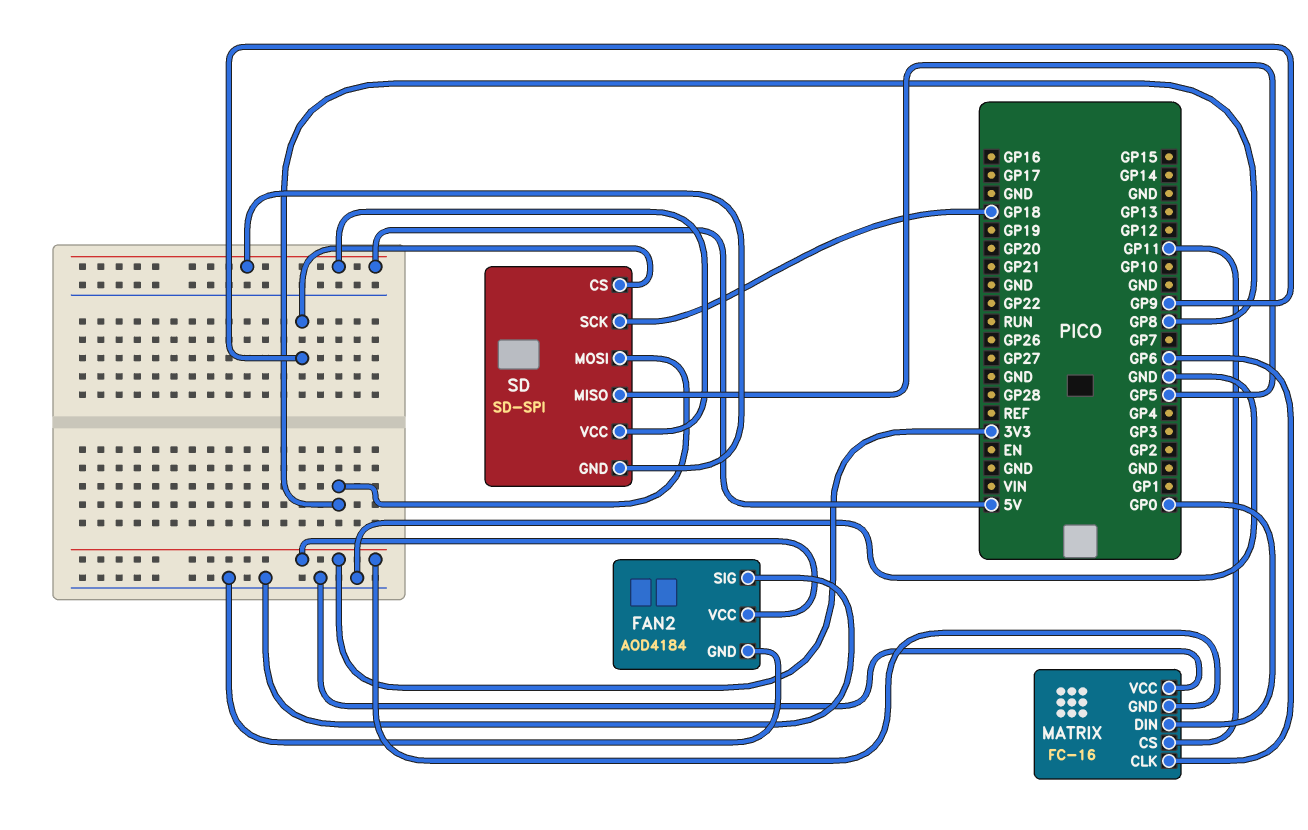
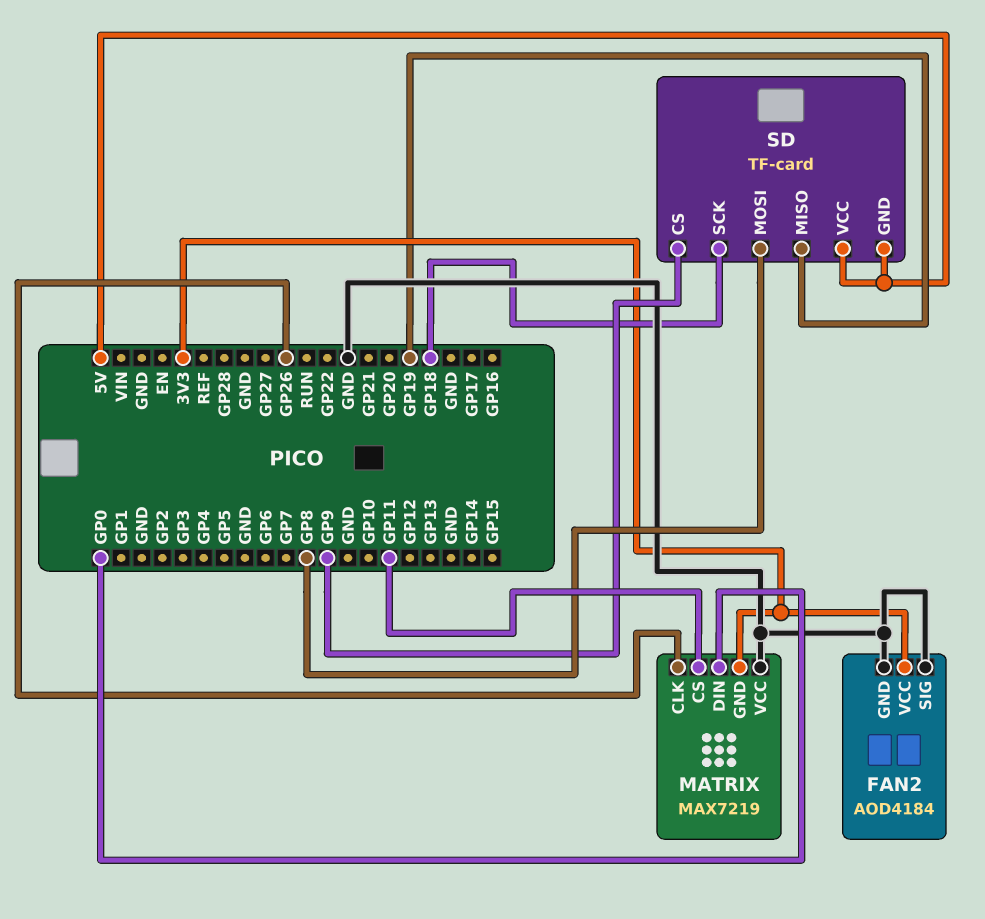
MATRIX: FC-16 -> MAX7219
MATRIX pin CLK: GP6 -> GP26
SD: SD-SPI -> TF-card
SD pin MISO: GP5 -> GP19

